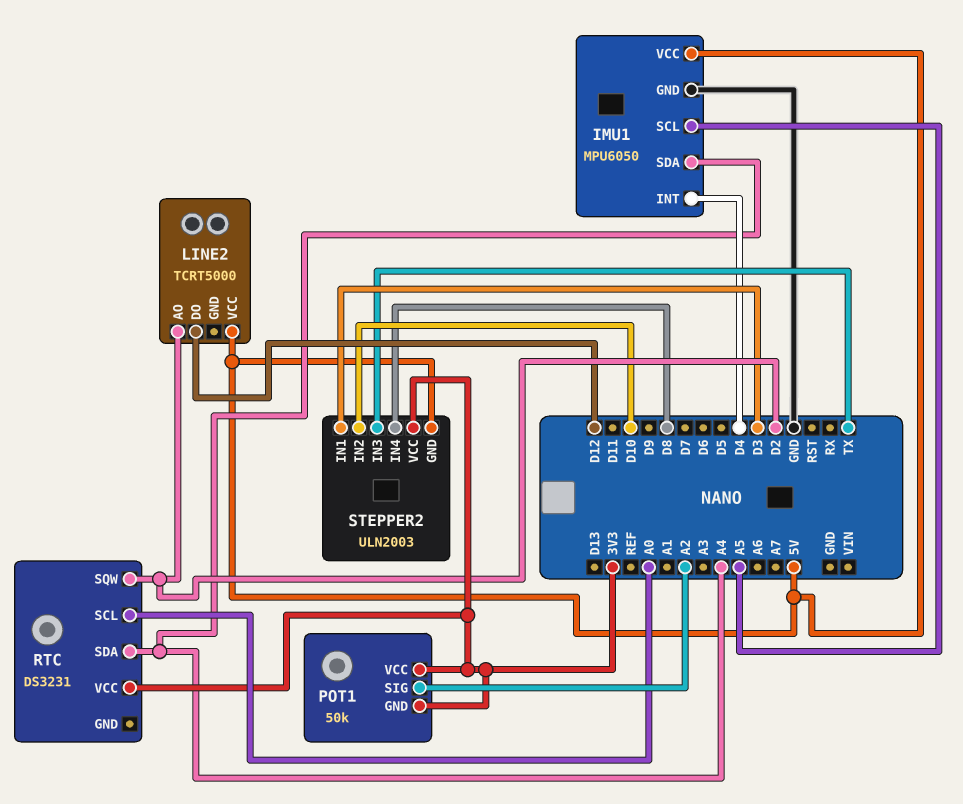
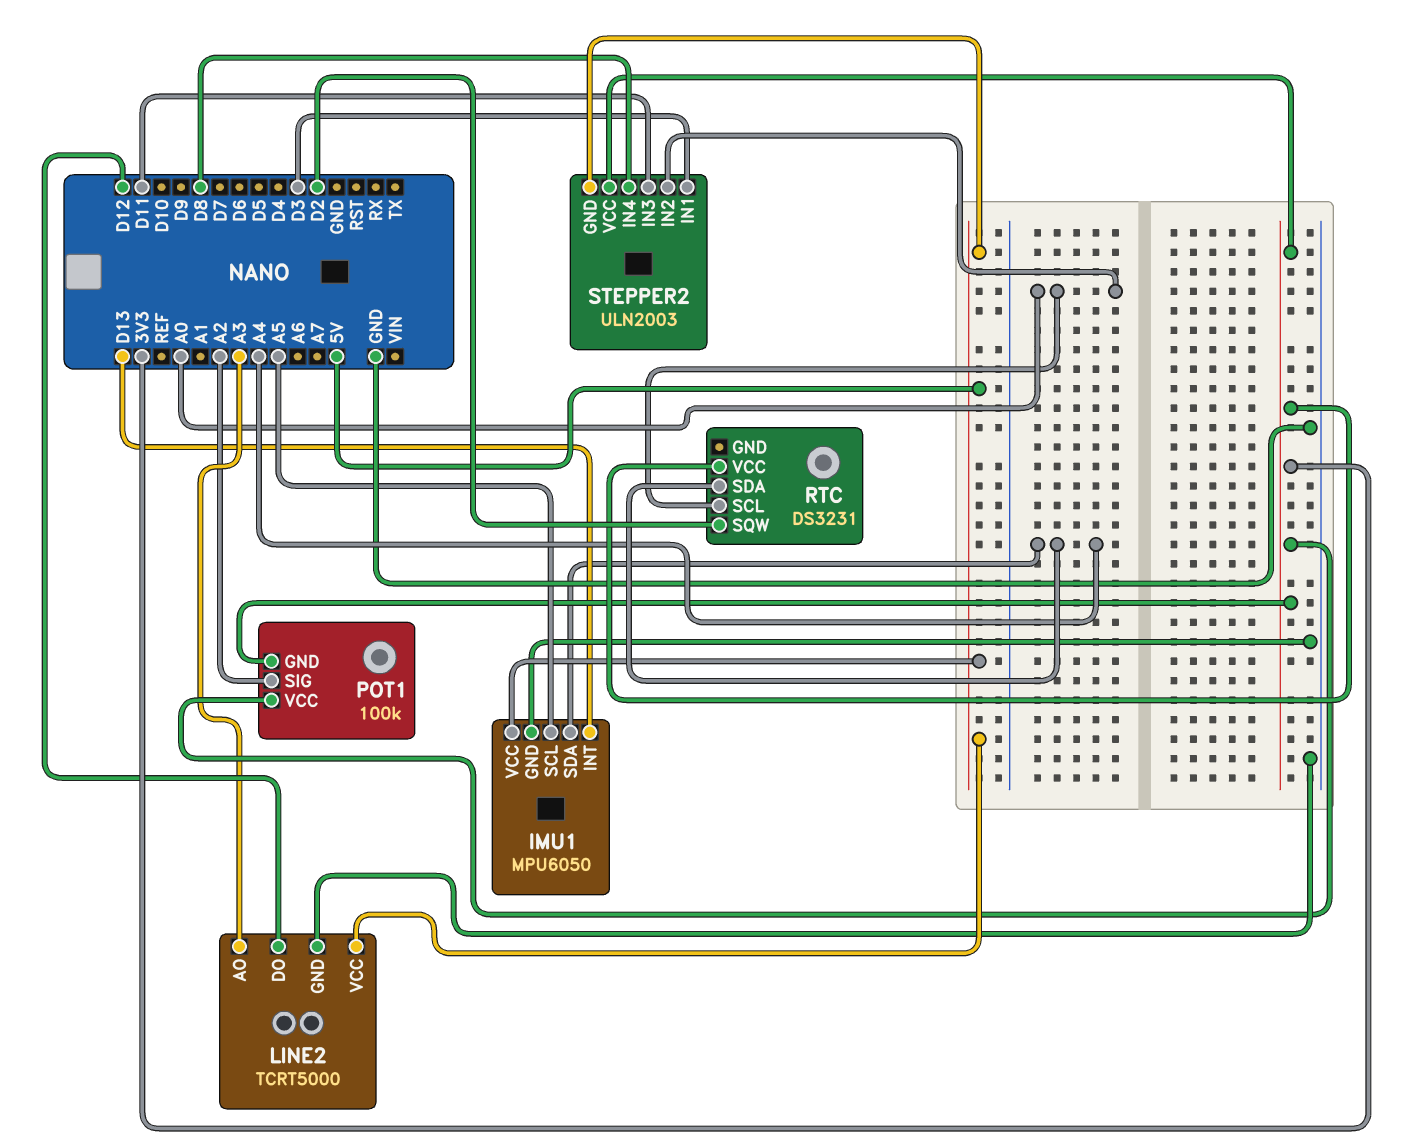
IMU1 pin INT: D4 -> D13
LINE2 pin AO: D2 -> A3
LINE2 pin GND: none -> GND
POT1: 50k -> 100k
STEPPER2 pin IN2: D10 -> A0
STEPPER2 pin IN3: TX -> D11

